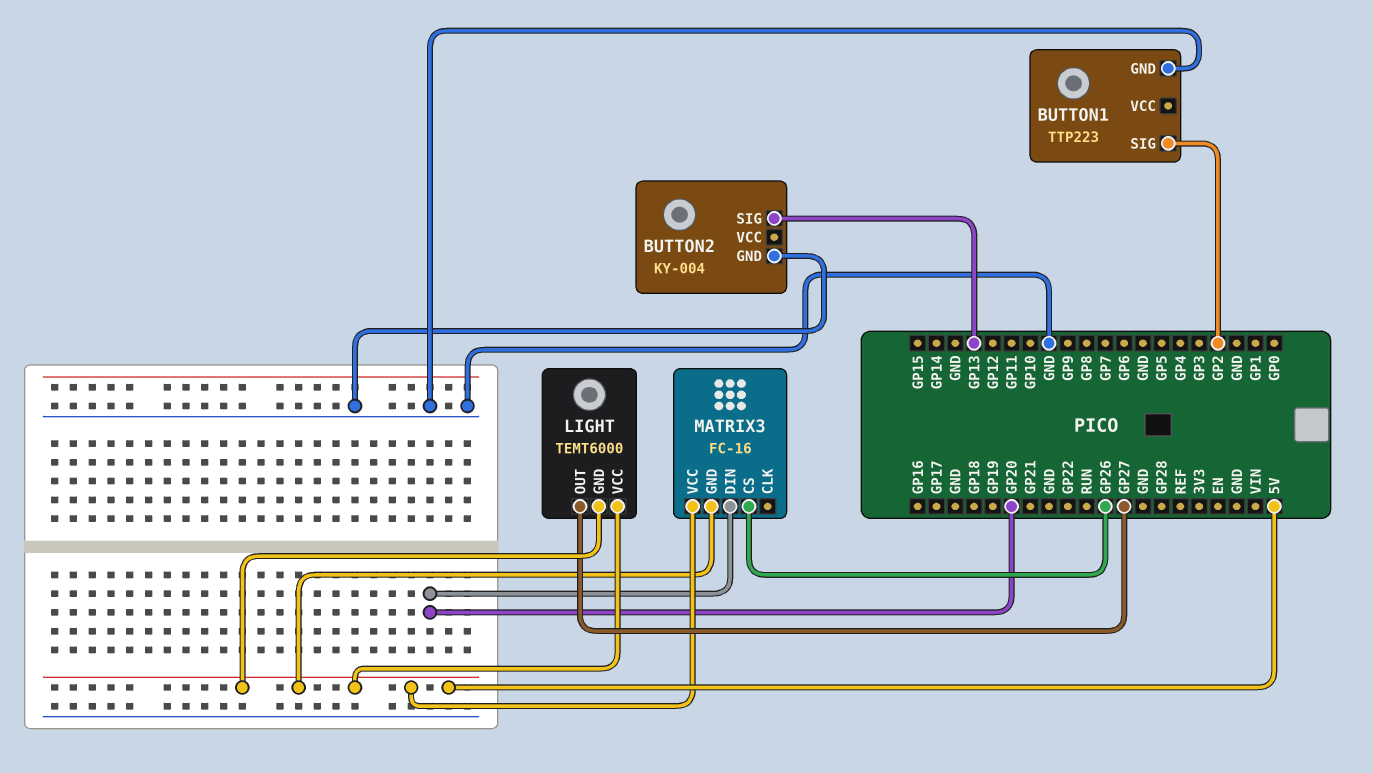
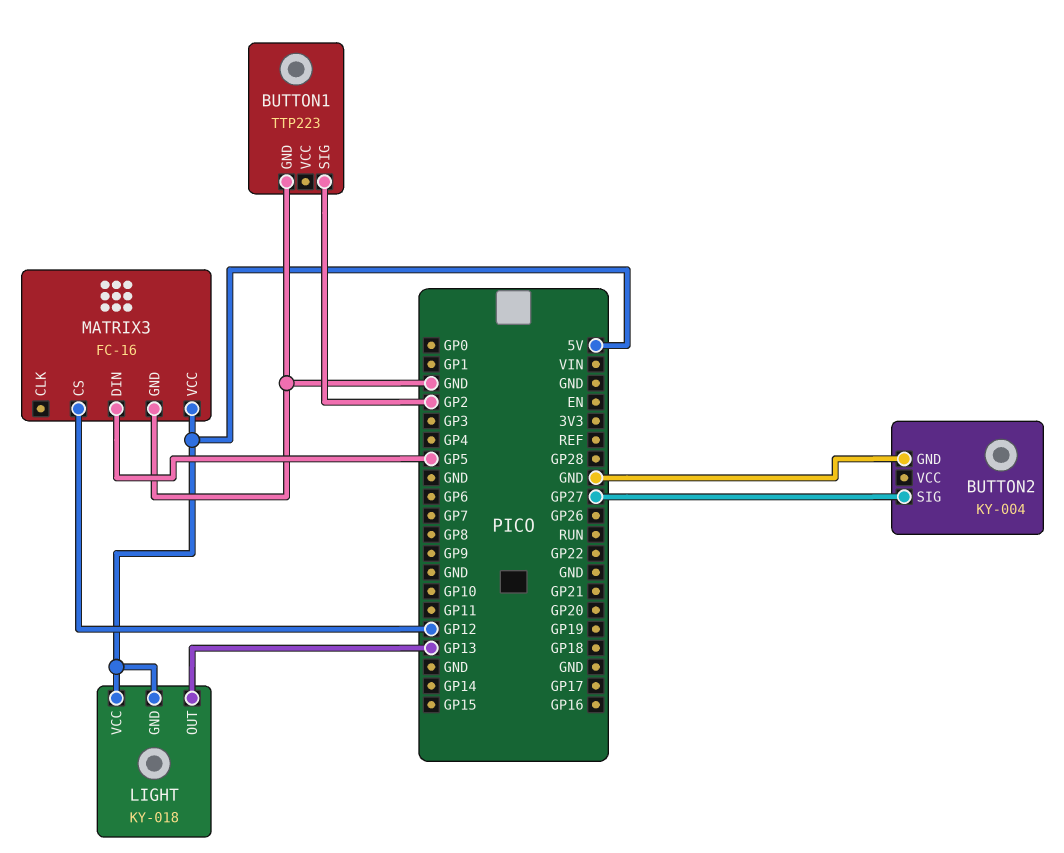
BUTTON2 pin SIG: GP13 -> GP27
LIGHT: TEMT6000 -> KY-018
LIGHT pin OUT: GP27 -> GP13
MATRIX3 pin CS: GP26 -> GP12
MATRIX3 pin DIN: GP20 -> GP5
MATRIX3 pin GND: 5V -> GND

